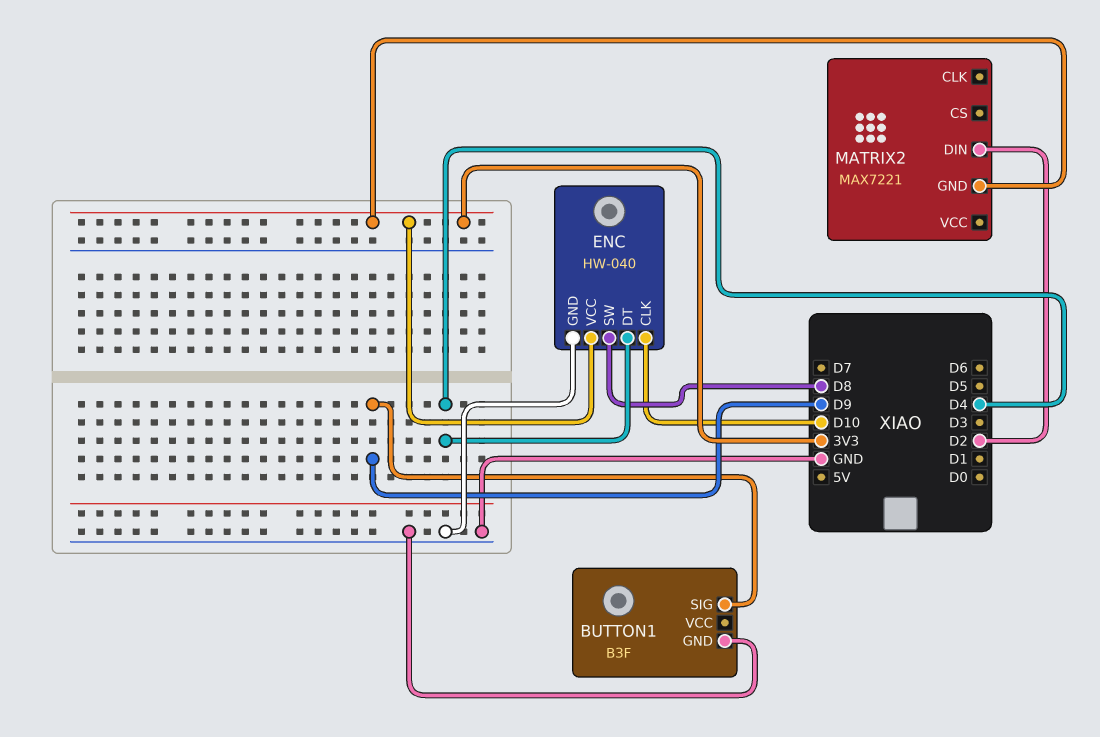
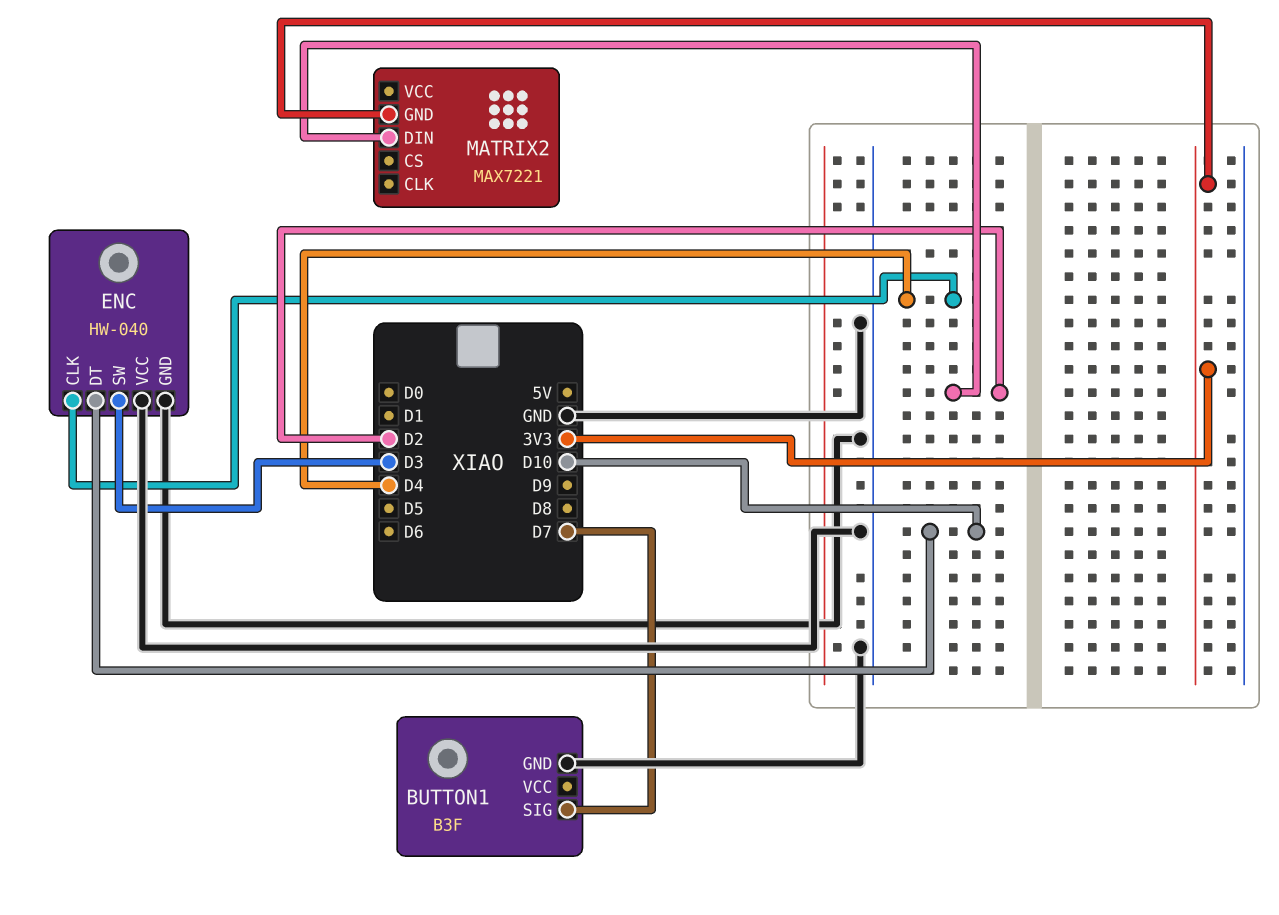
BUTTON1 pin SIG: D9 -> D7
ENC pin CLK: D10 -> D4
ENC pin DT: D4 -> D10
ENC pin SW: D8 -> D3
ENC pin VCC: 3V3 -> GND

